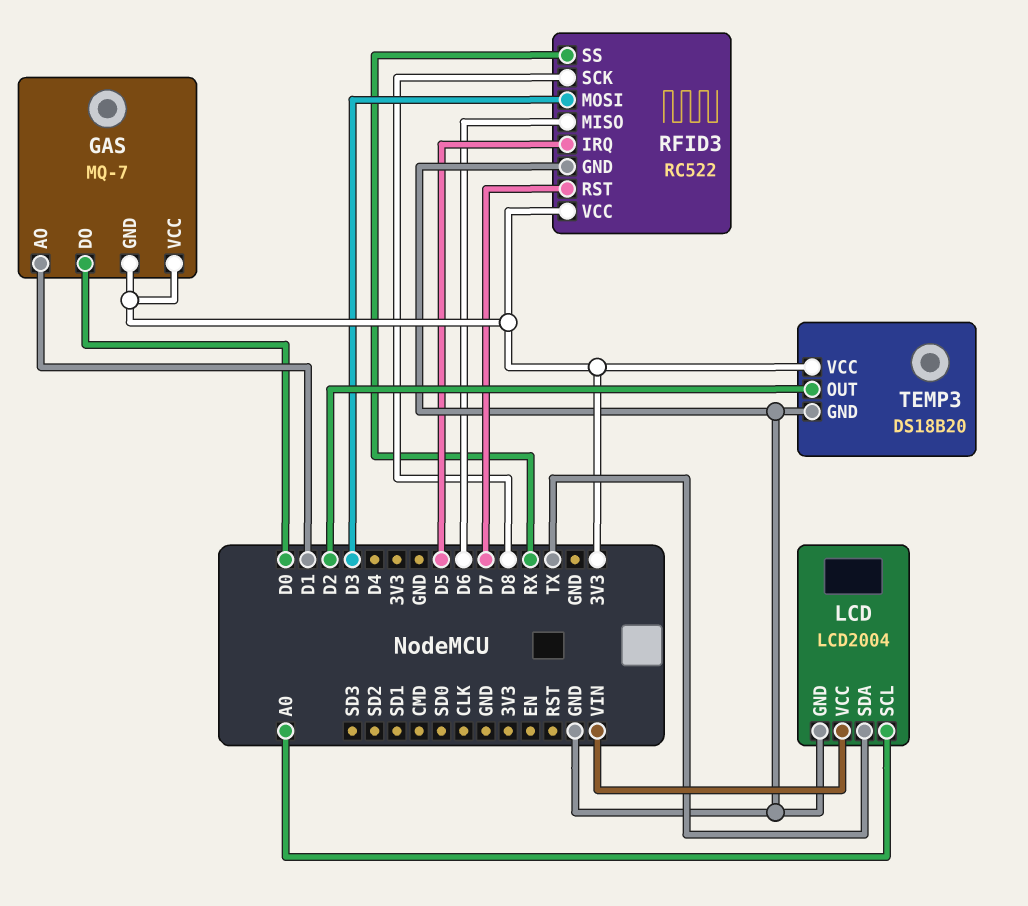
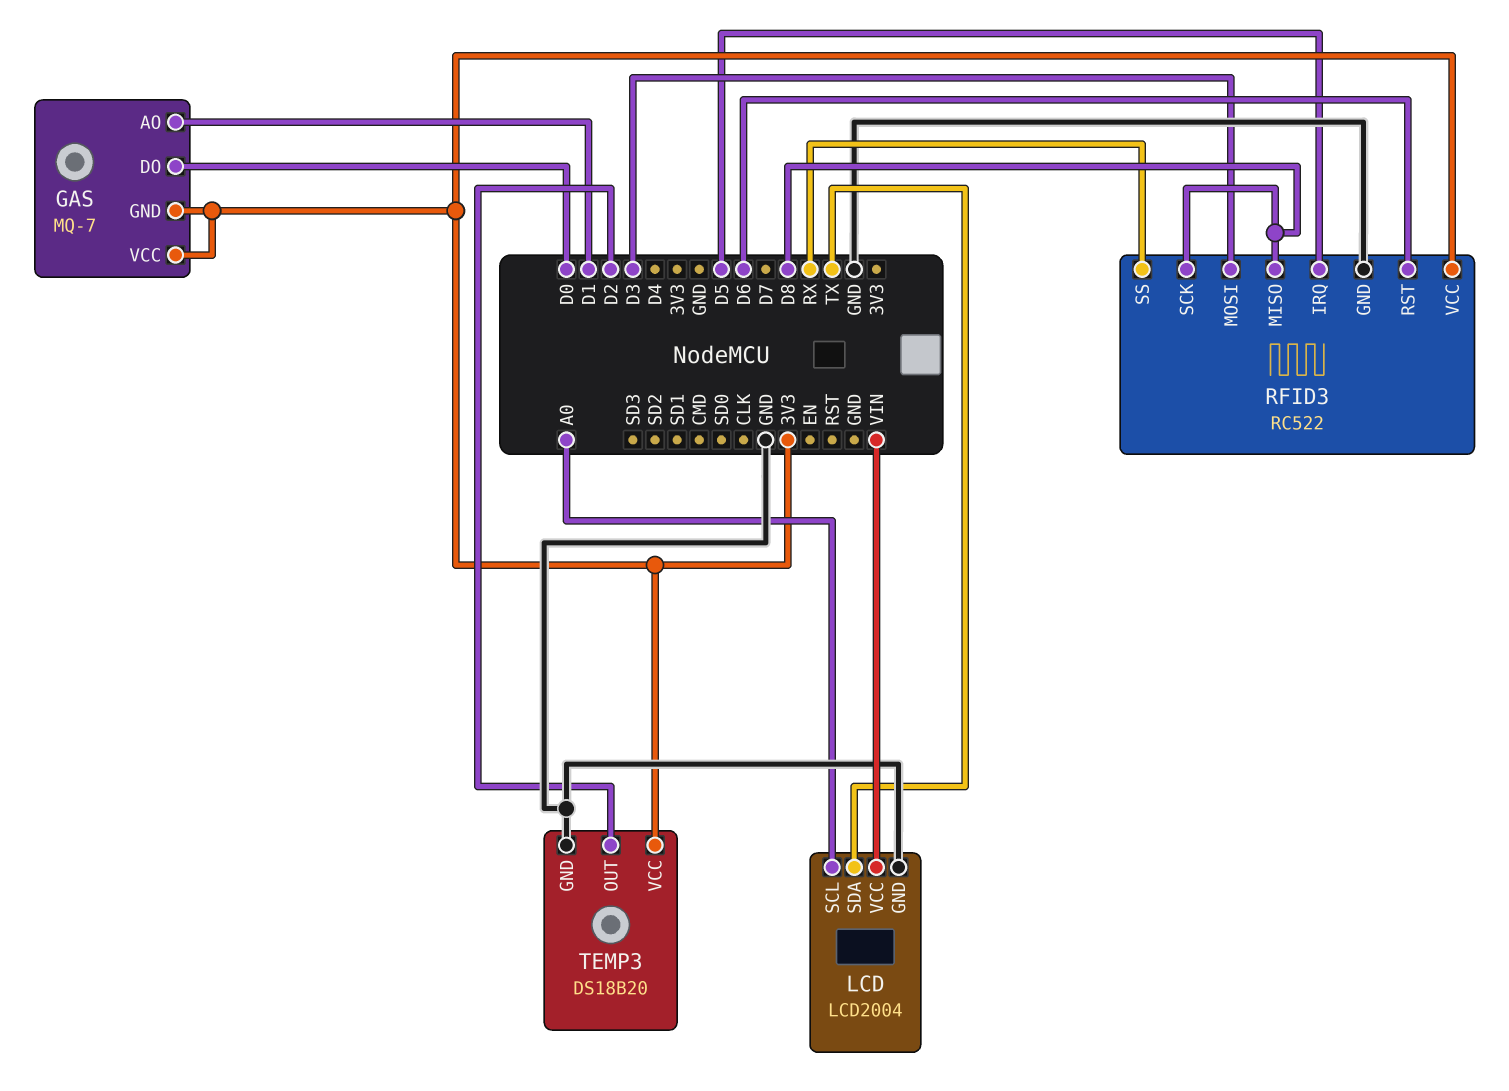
RFID3 pin MISO: D6 -> D8
RFID3 pin RST: D7 -> D6

